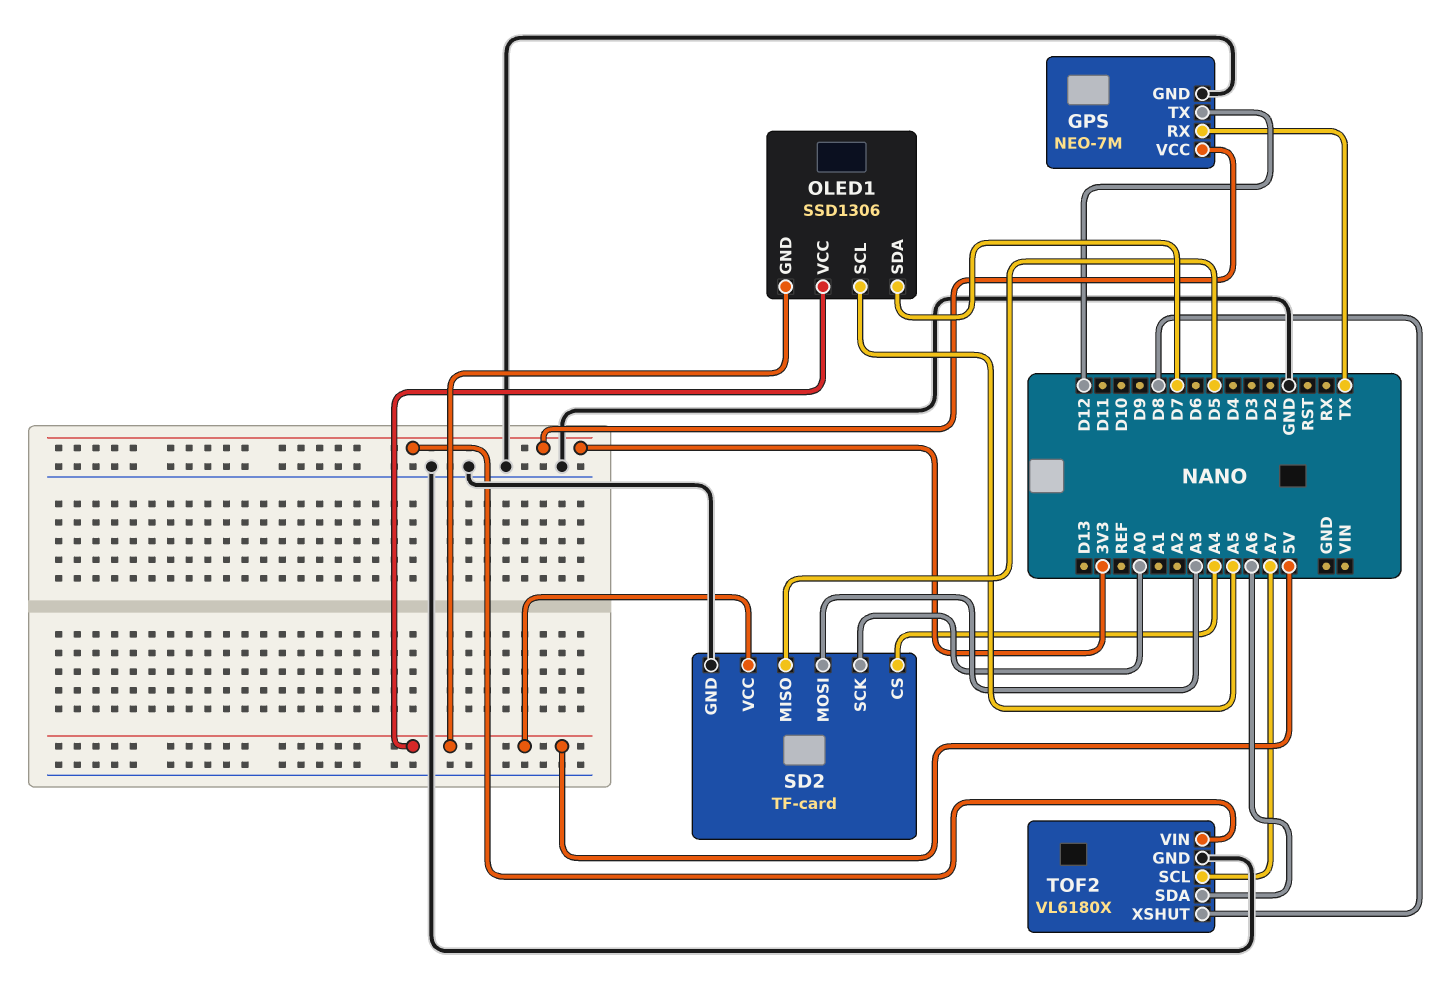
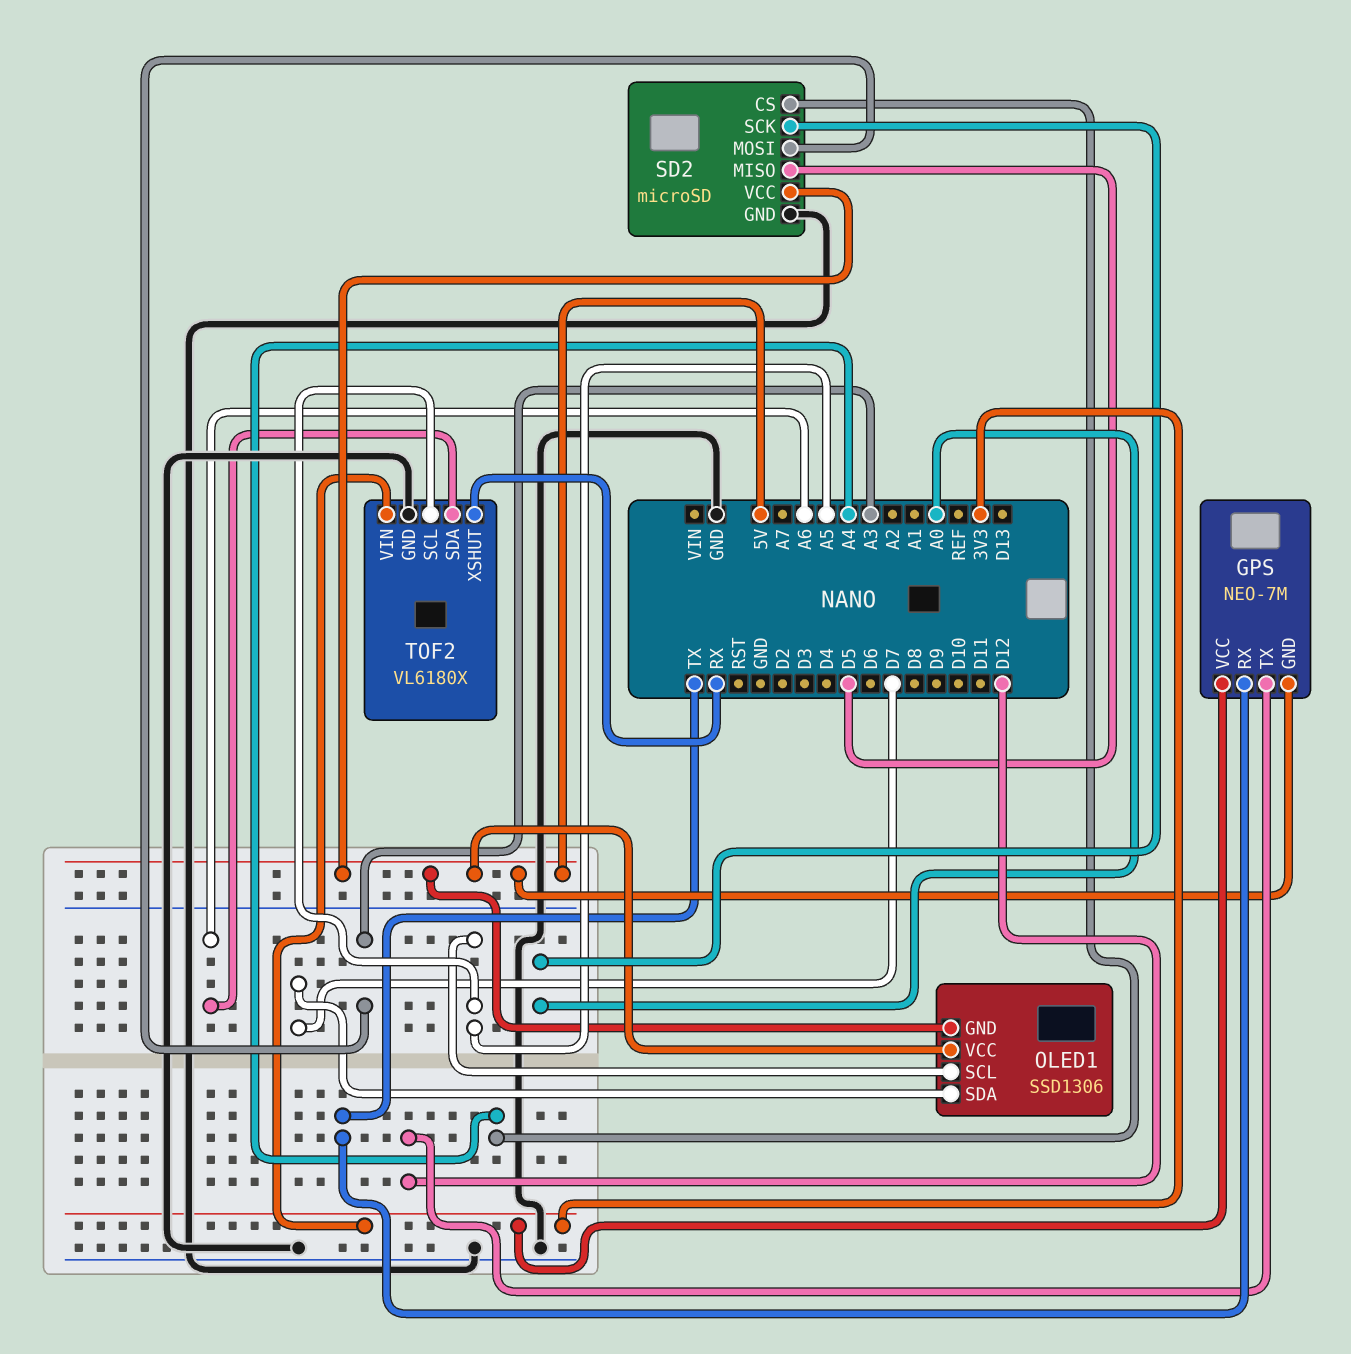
GPS pin GND: GND -> 5V
SD2: TF-card -> microSD
TOF2 pin SCL: A7 -> A5
TOF2 pin XSHUT: D8 -> RX

